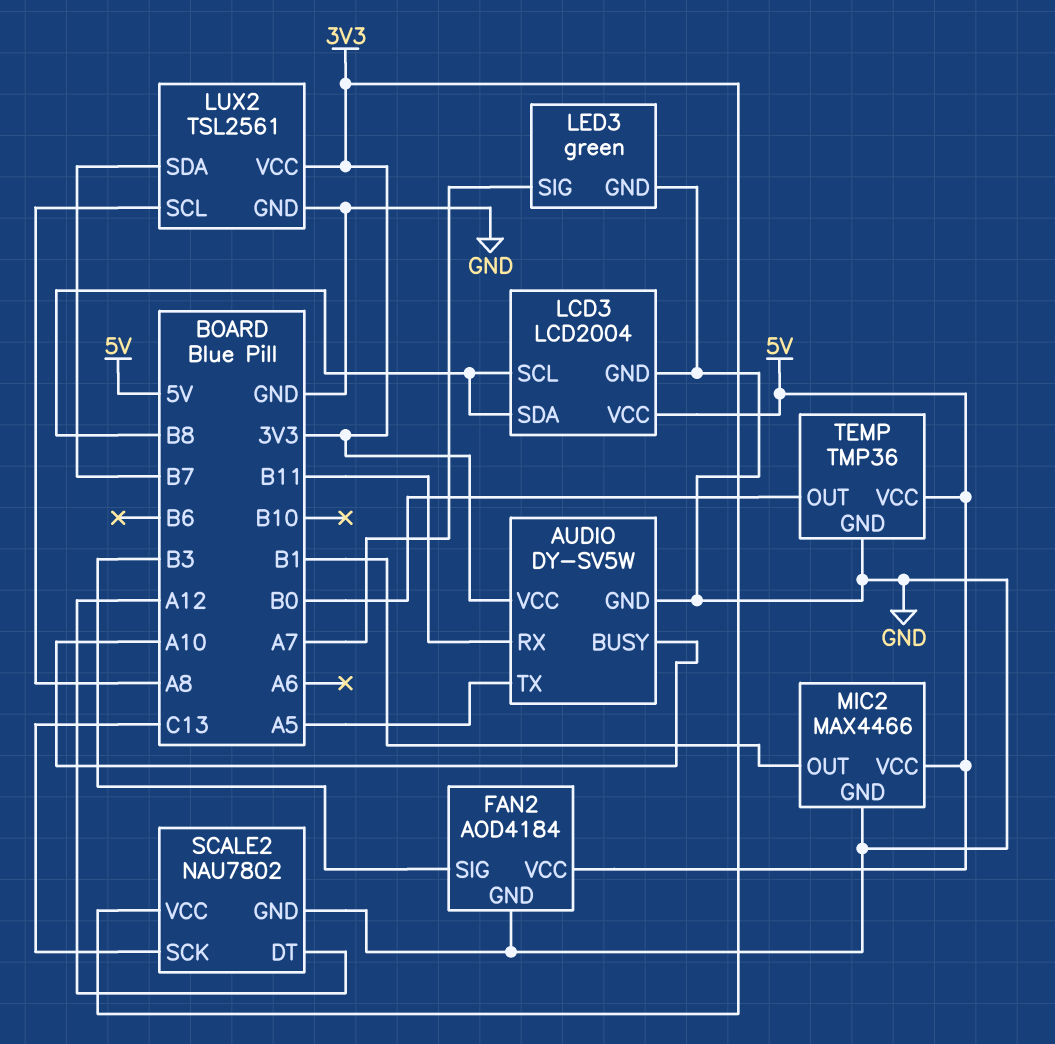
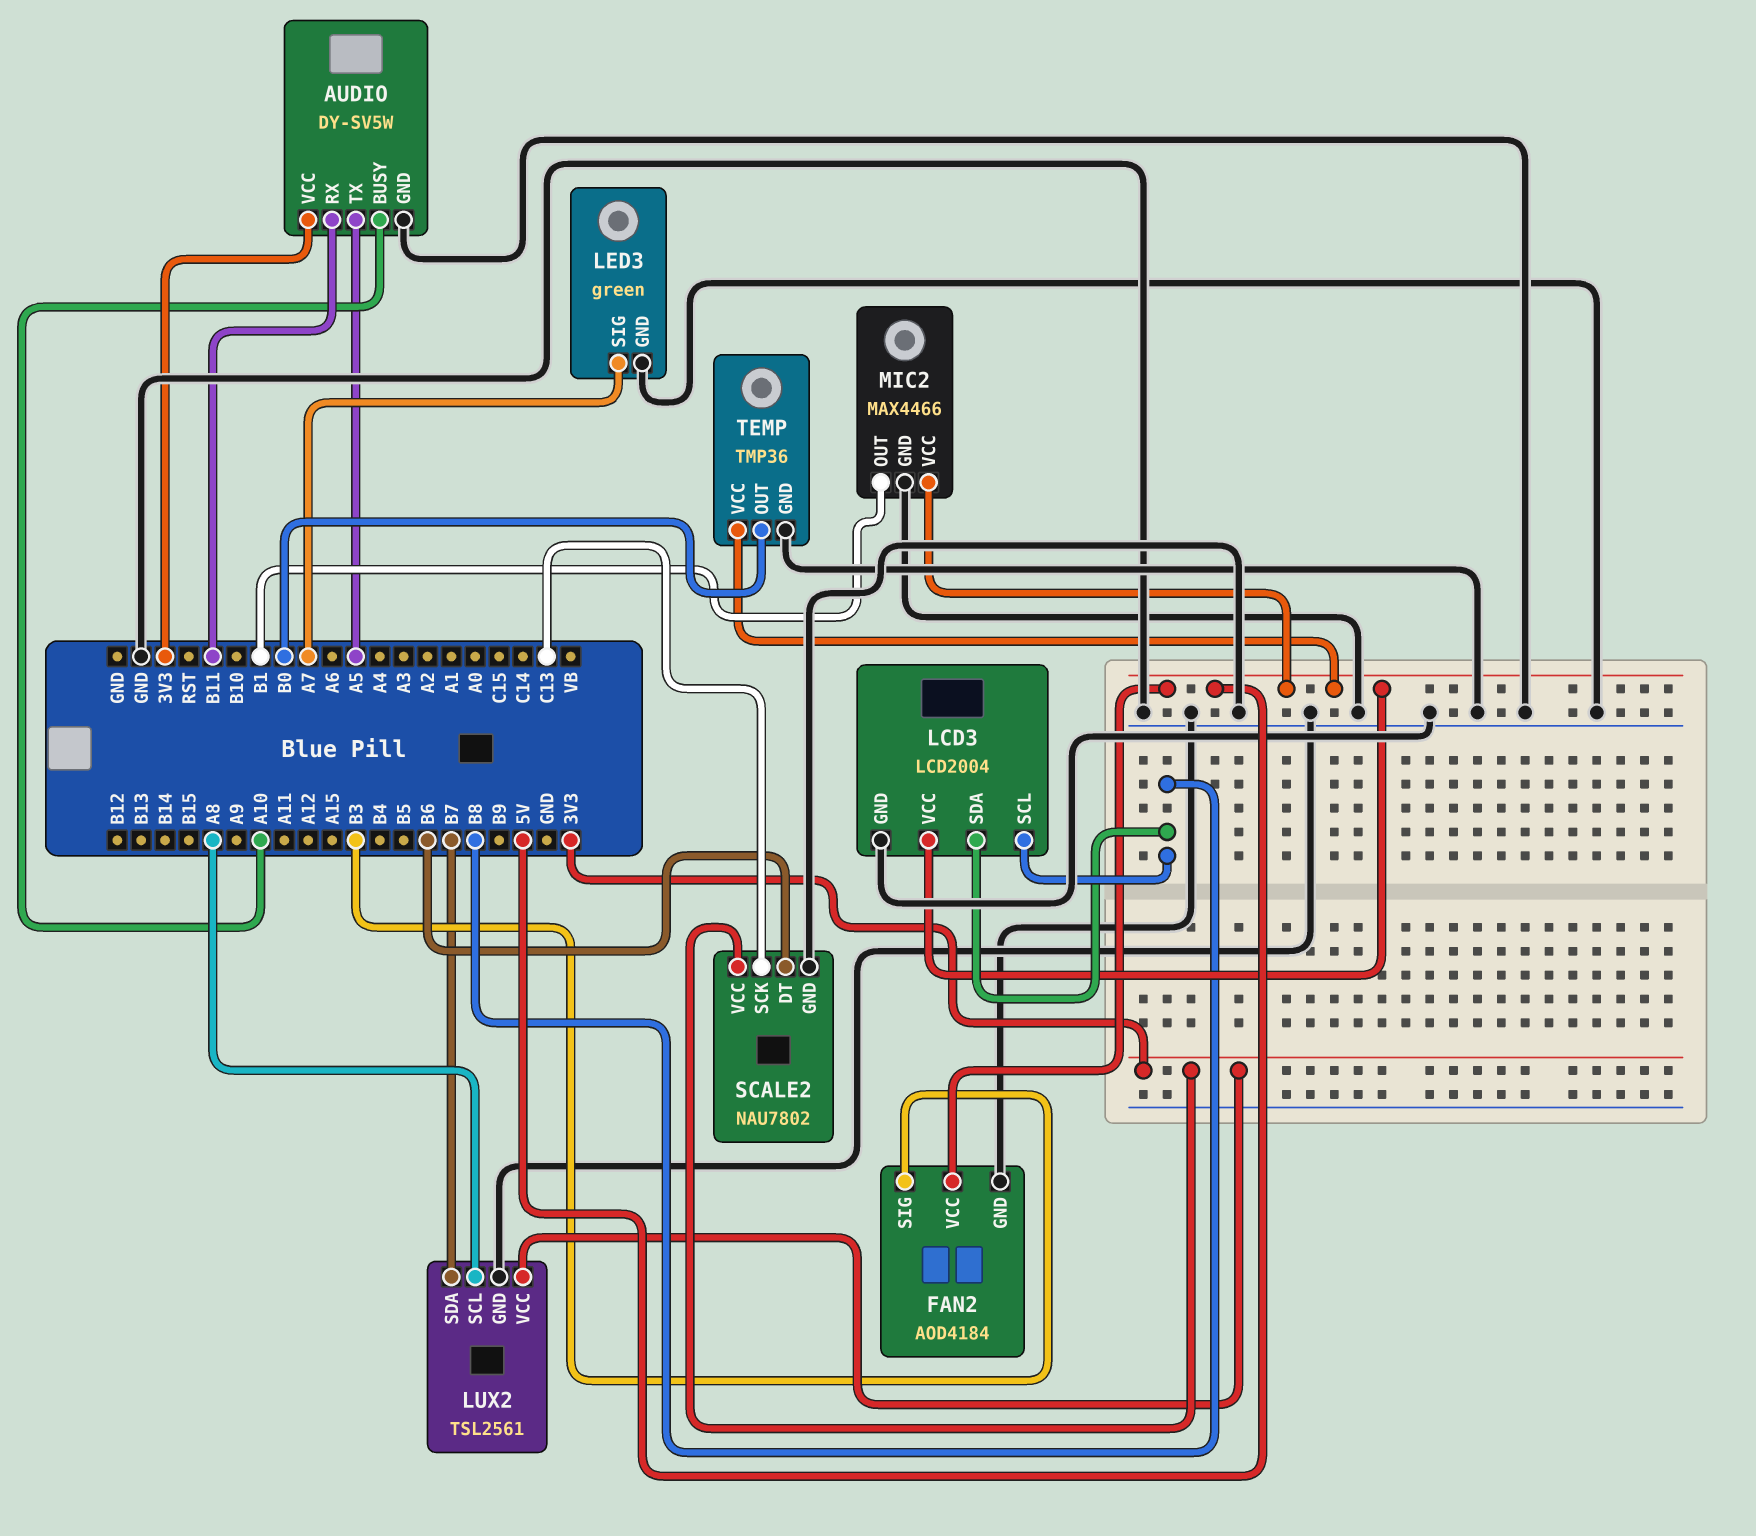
SCALE2 pin DT: A12 -> B6

